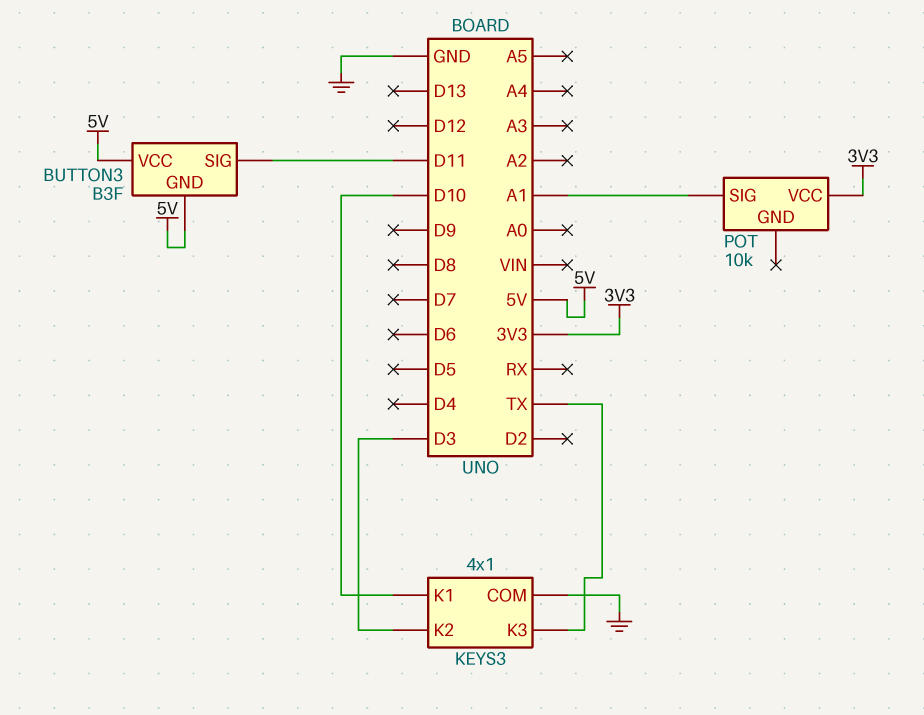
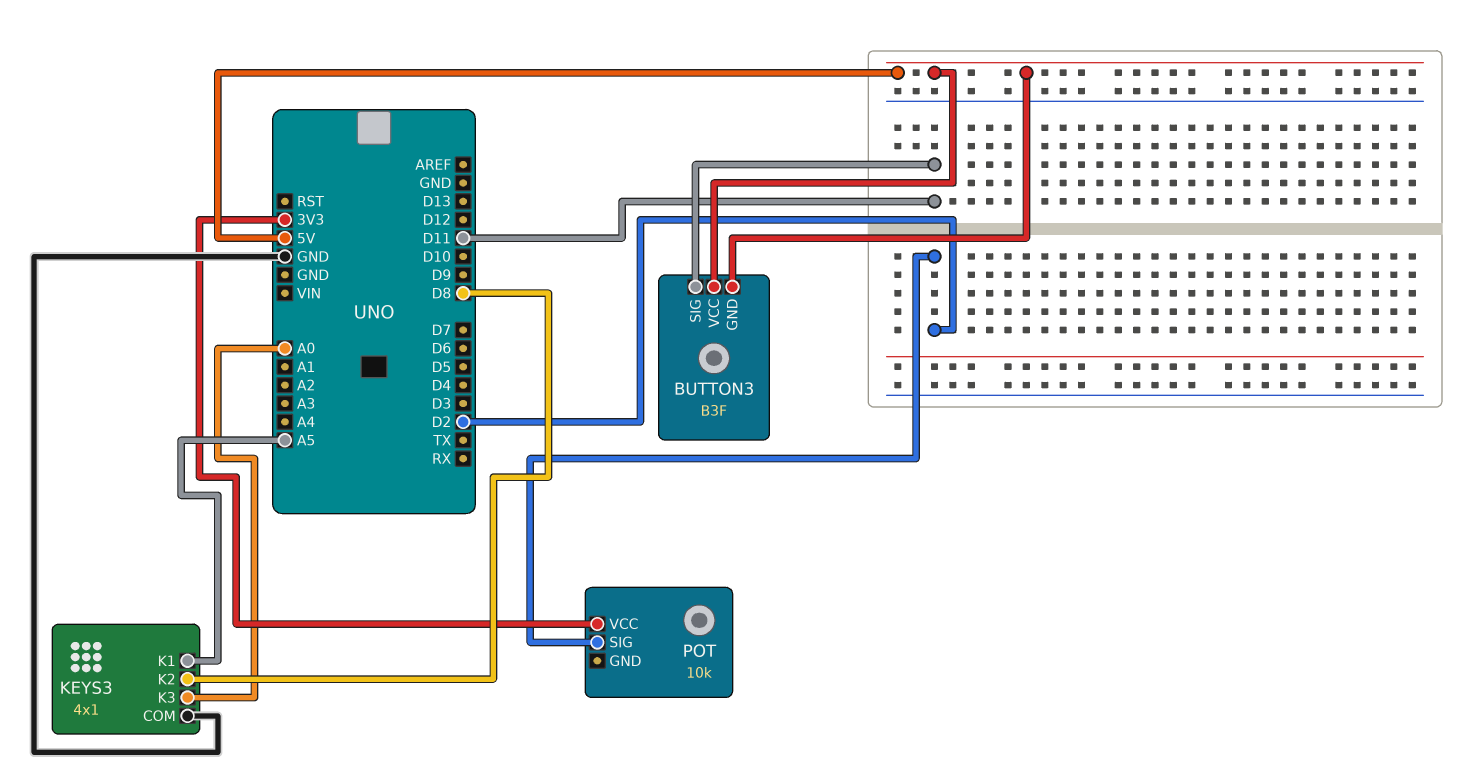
KEYS3 pin K1: D10 -> A5
KEYS3 pin K2: D3 -> D8
KEYS3 pin K3: TX -> A0
POT pin SIG: A1 -> D2

